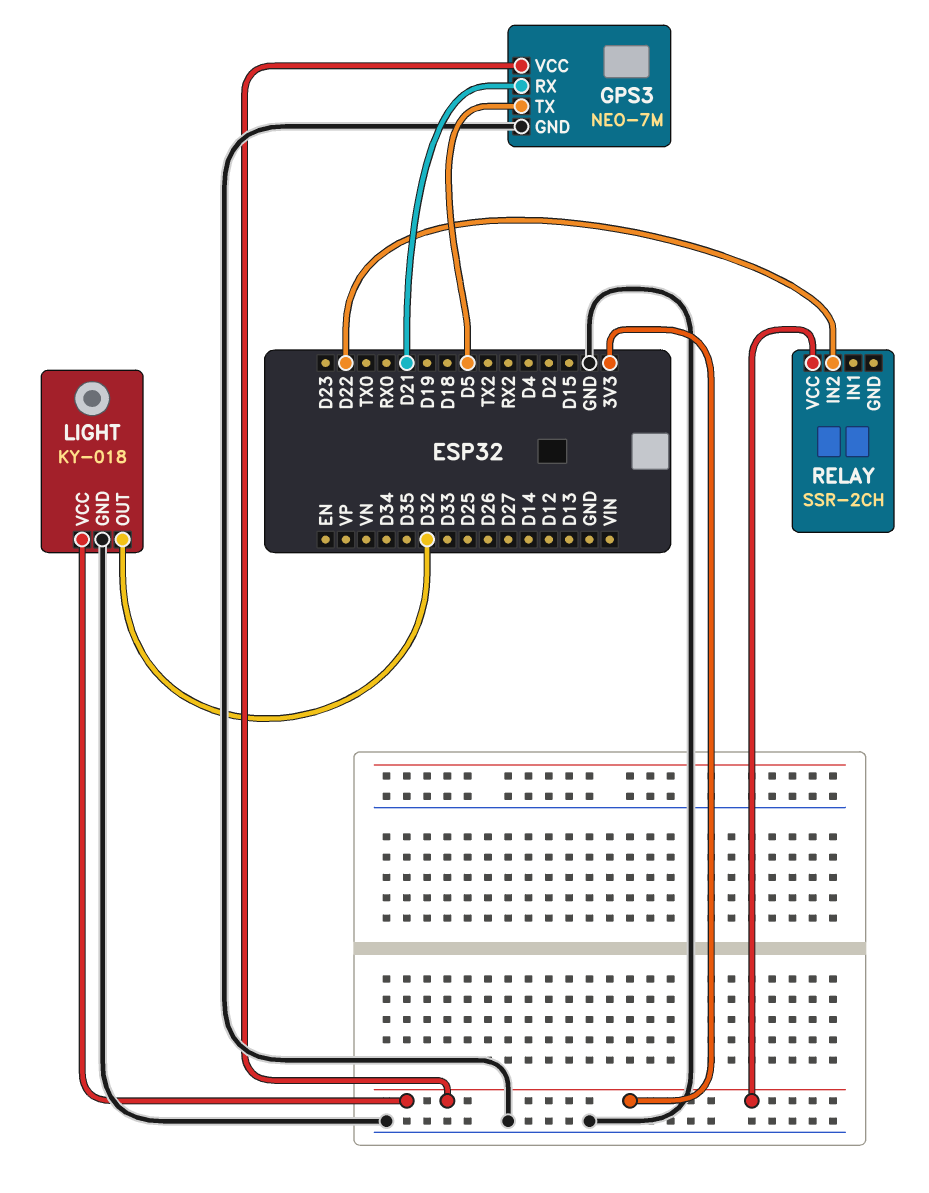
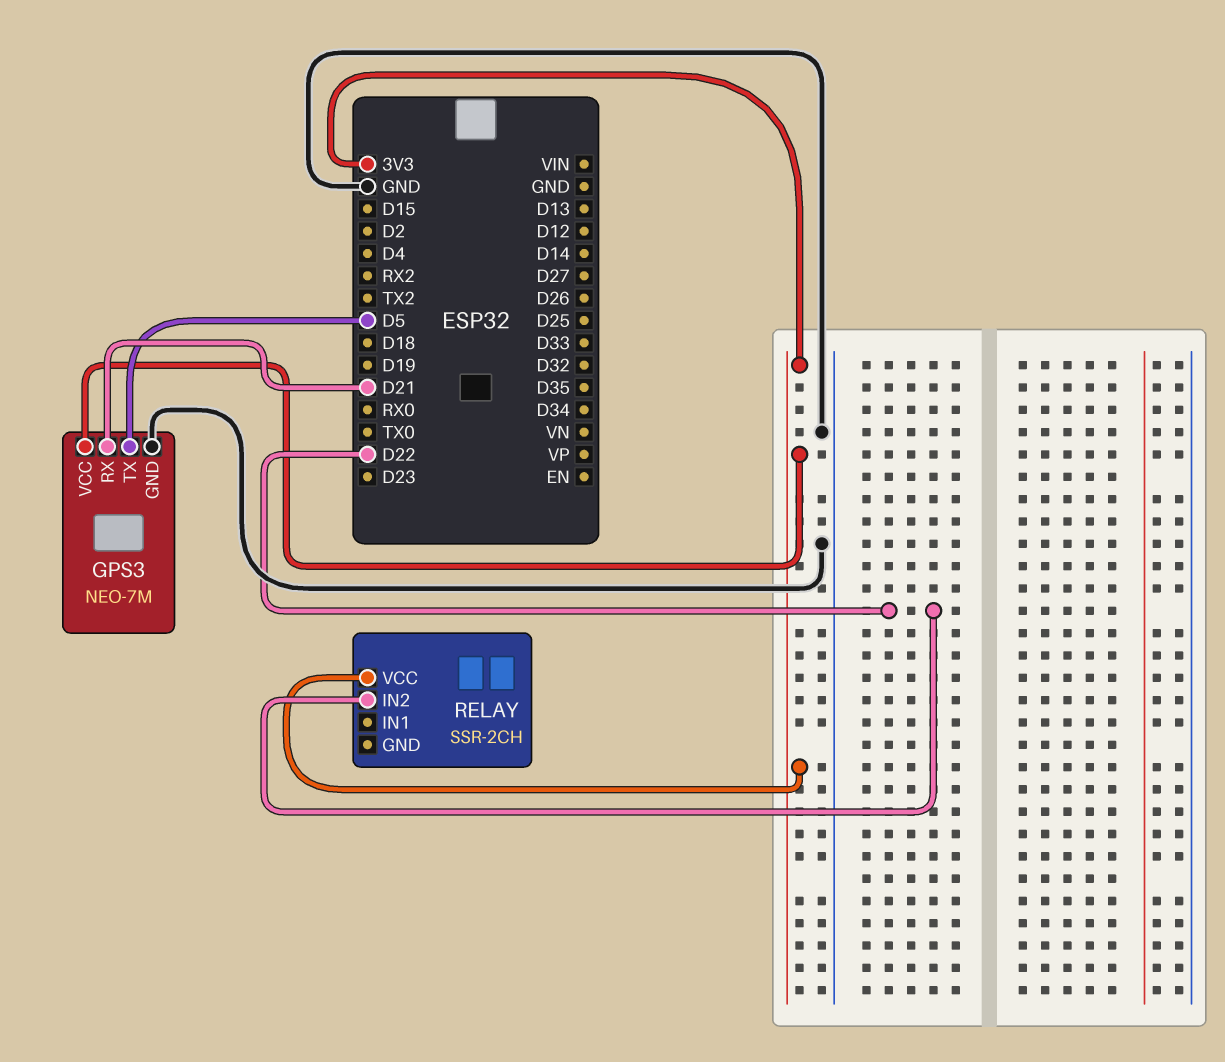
LIGHT: KY-018 -> none
LIGHT pin GND: GND -> none
LIGHT pin OUT: D32 -> none
LIGHT pin VCC: 3V3 -> none

